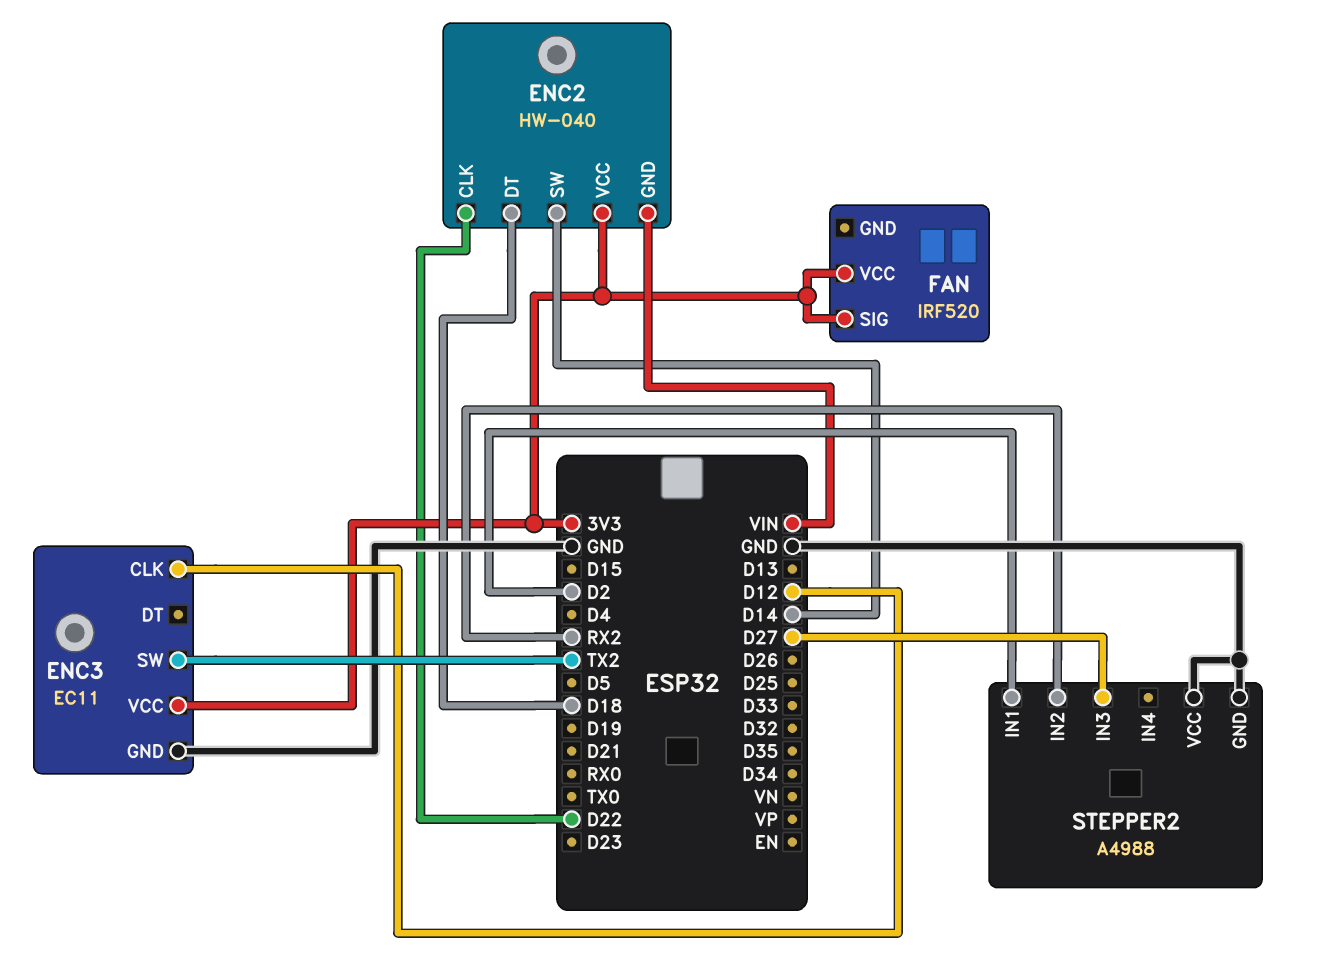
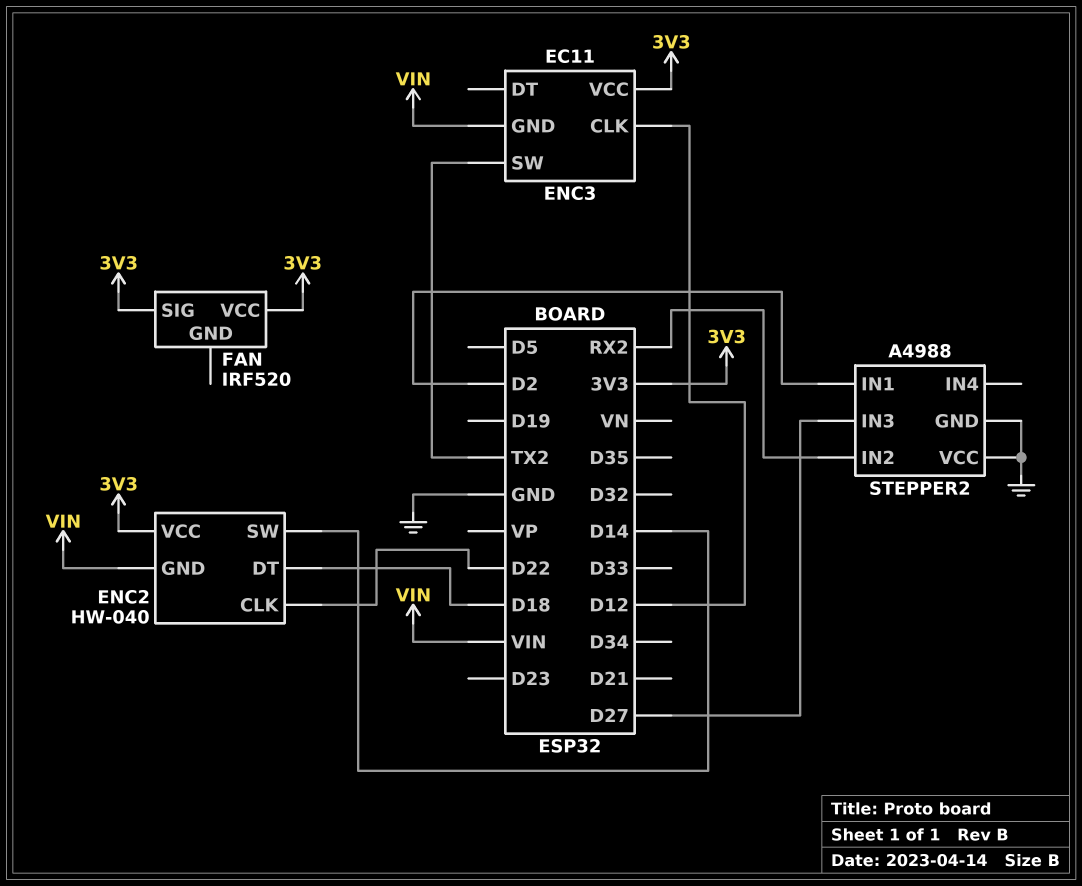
ENC3 pin GND: GND -> VIN

